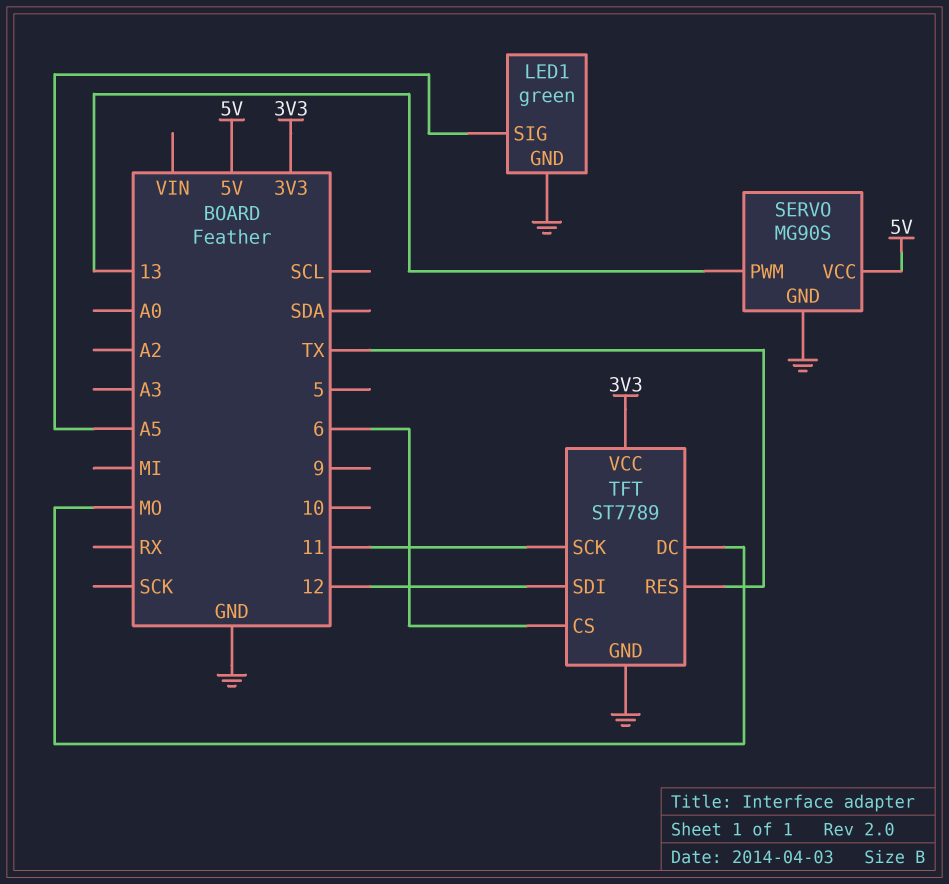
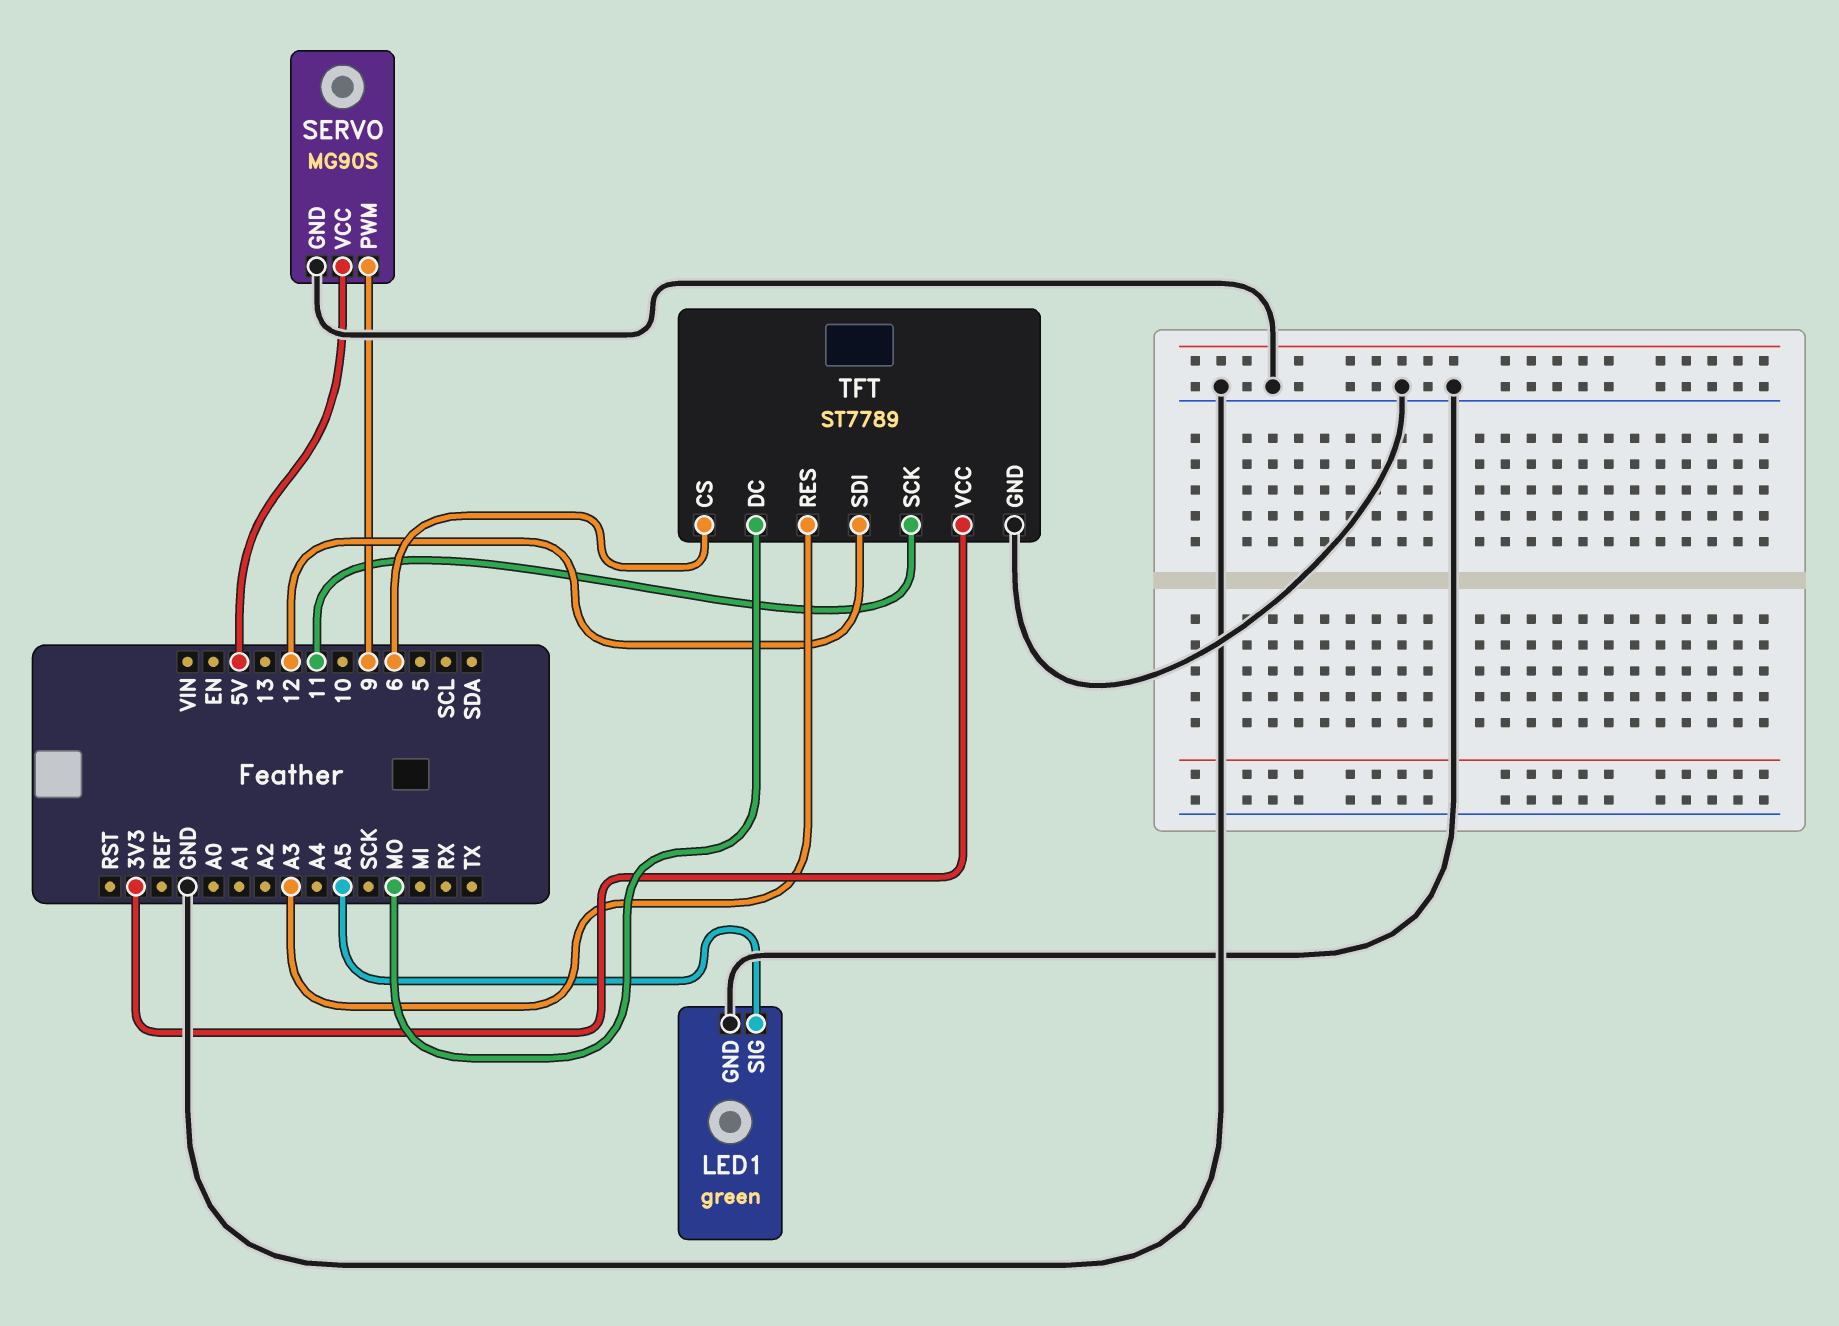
SERVO pin PWM: 13 -> 9
TFT pin RES: TX -> A3

